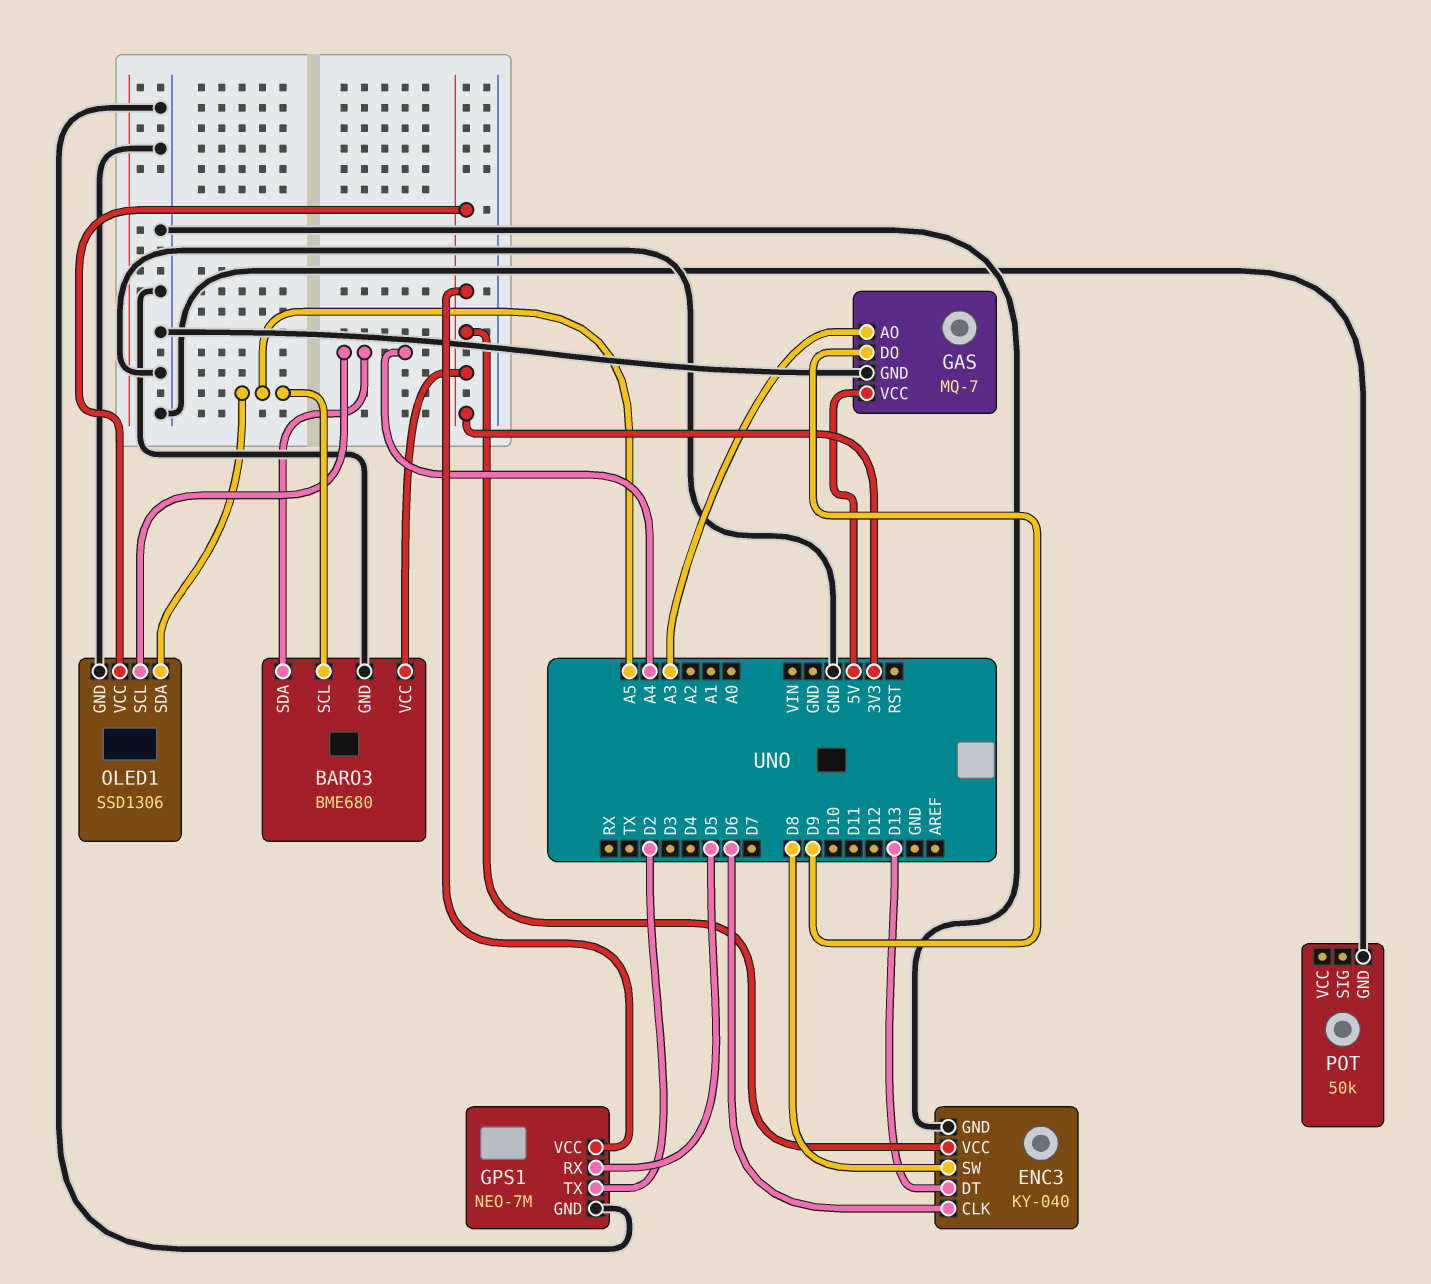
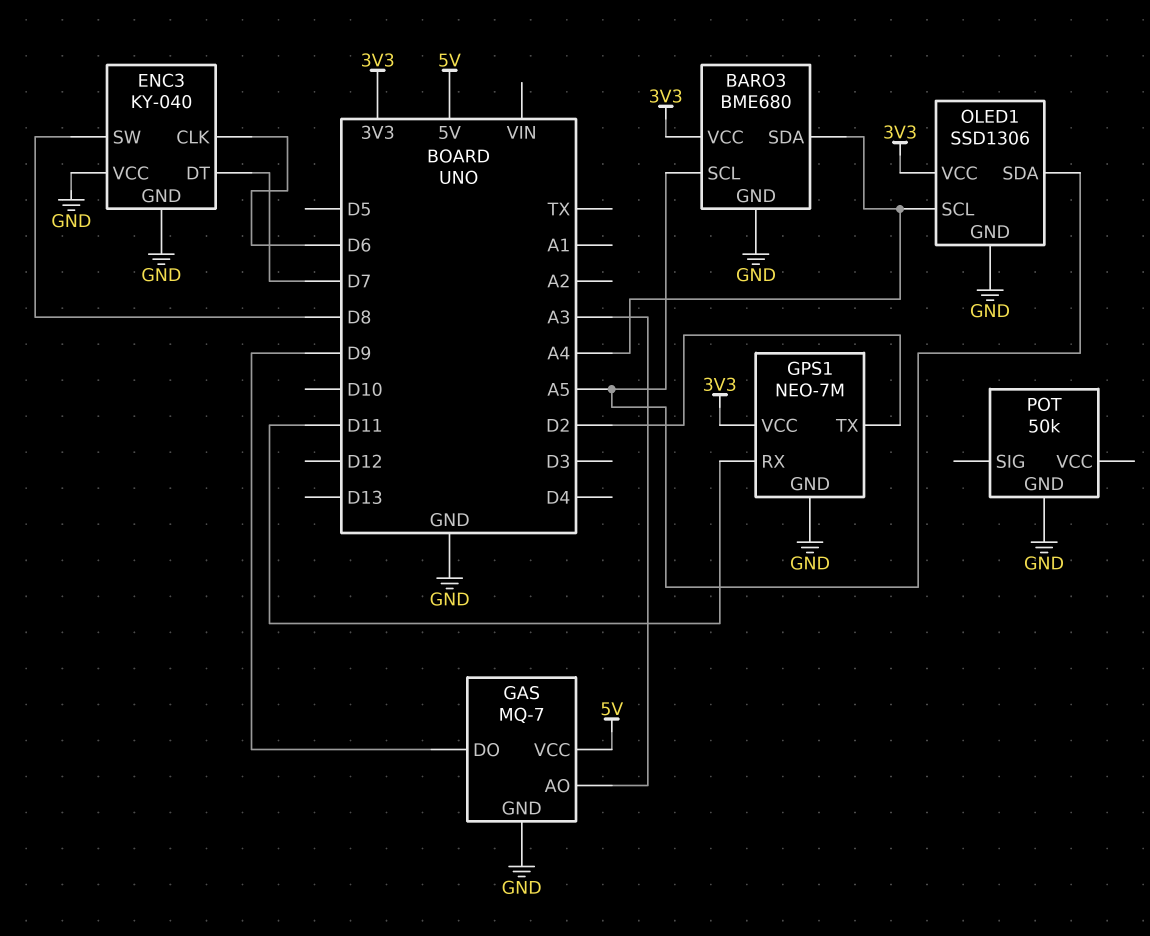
ENC3 pin DT: D13 -> D7
ENC3 pin VCC: 3V3 -> GND
GPS1 pin RX: D5 -> D11

